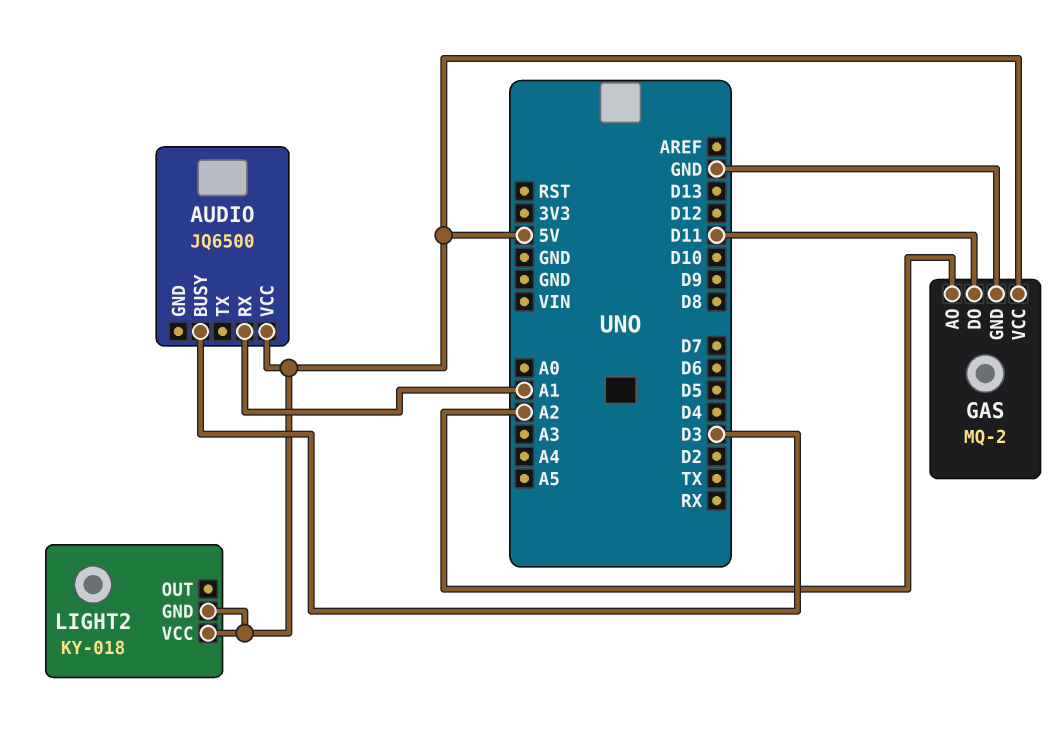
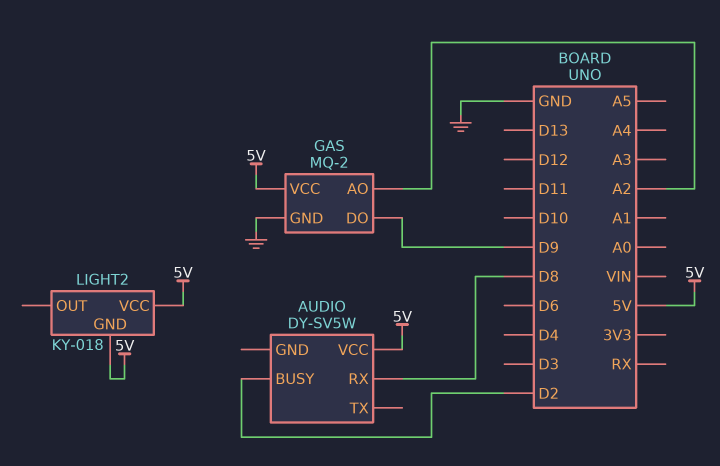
AUDIO: JQ6500 -> DY-SV5W
AUDIO pin BUSY: D3 -> D2
AUDIO pin RX: A1 -> D8
GAS pin DO: D11 -> D9

